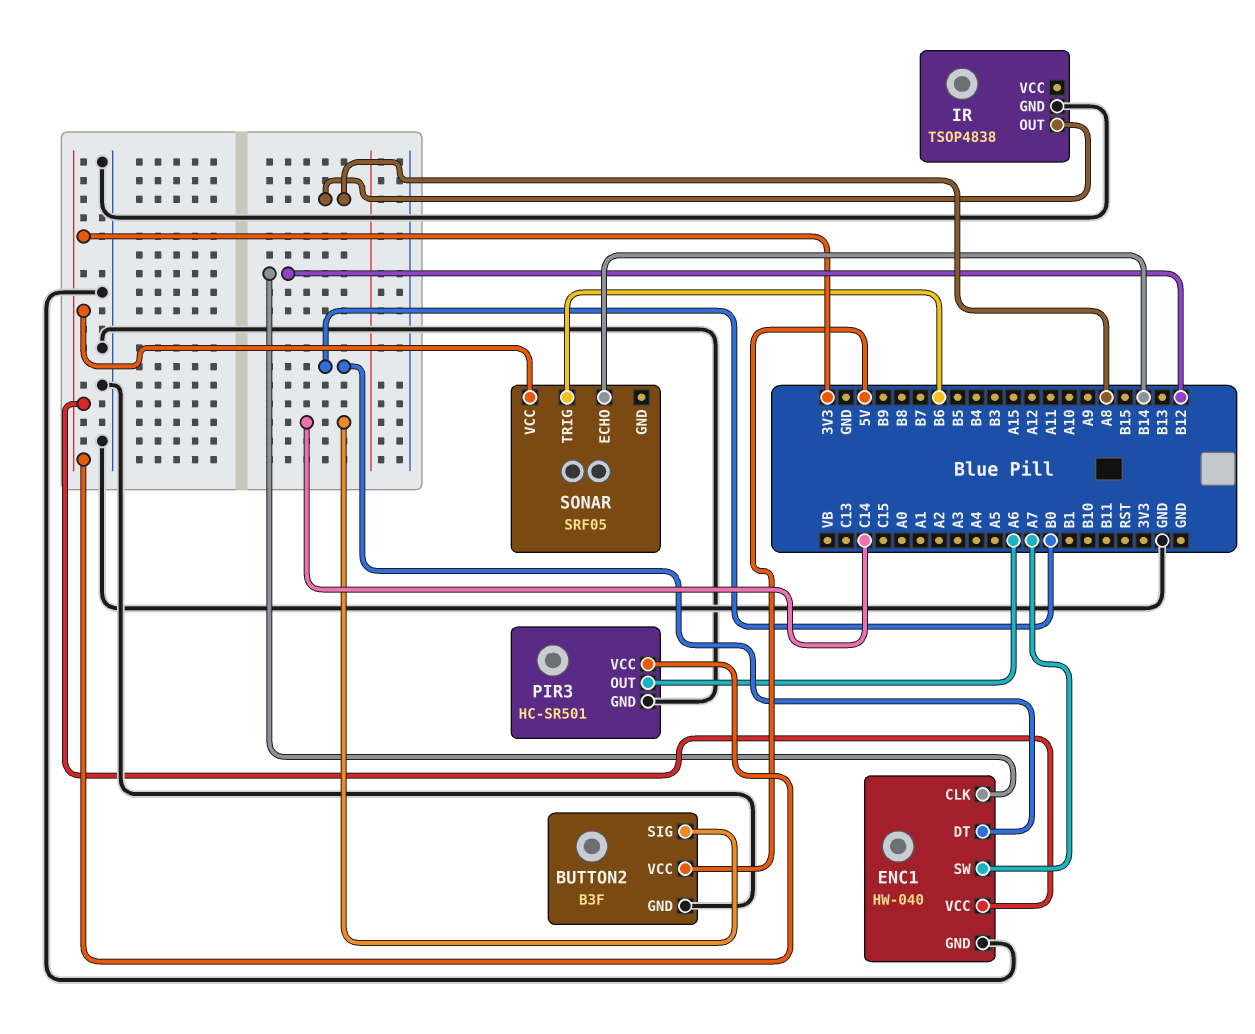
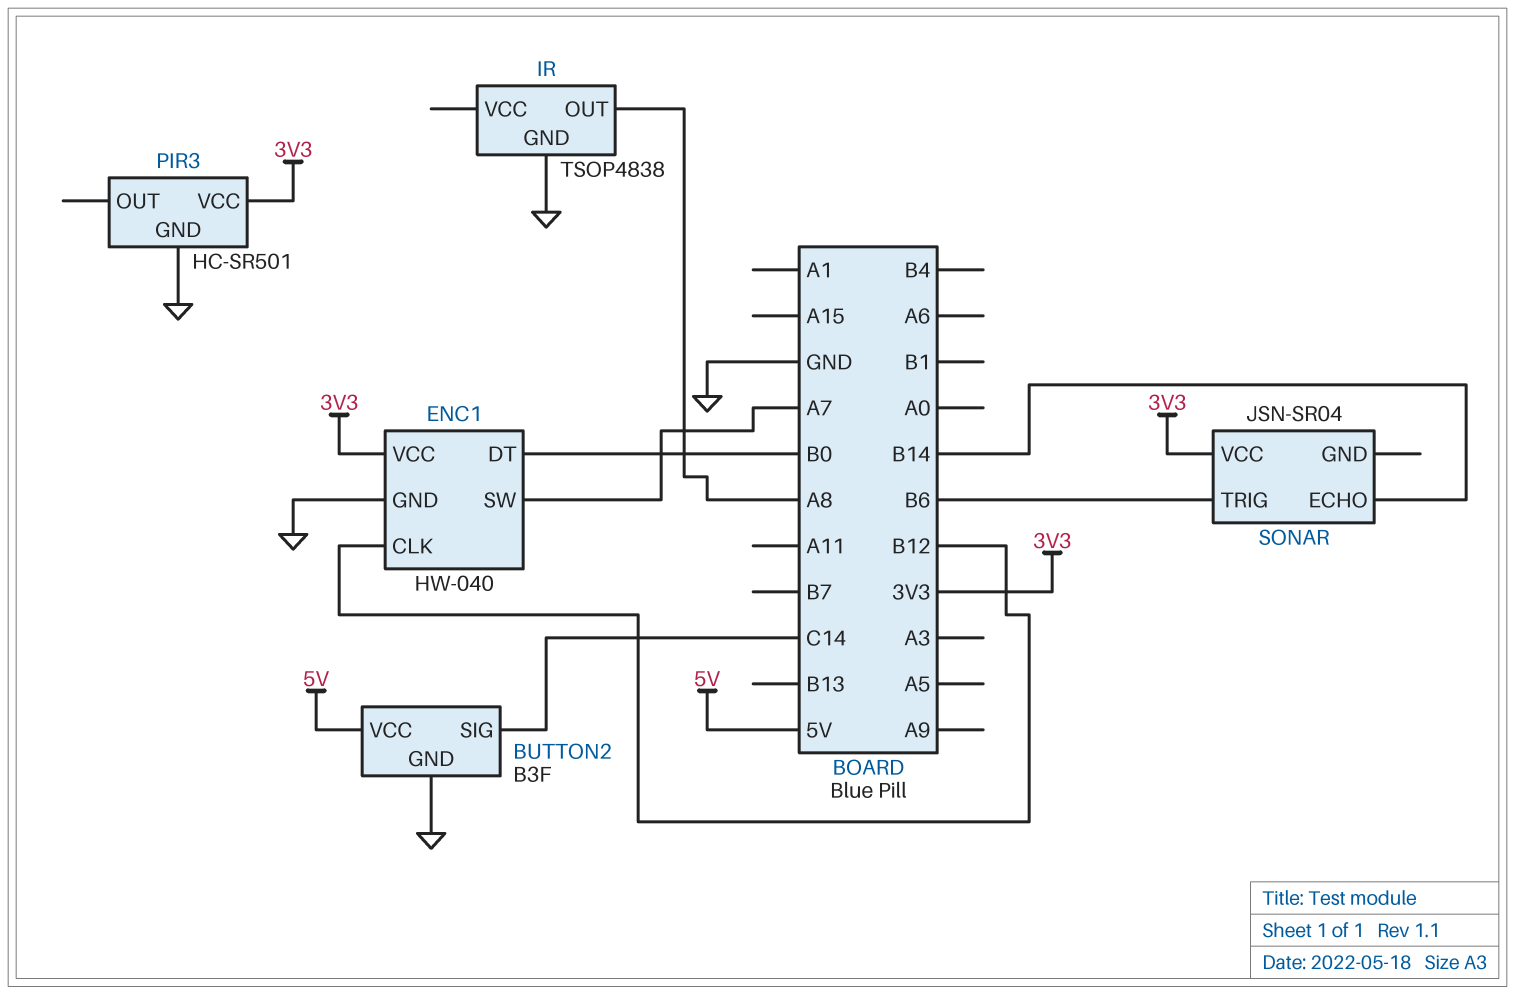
PIR3 pin OUT: A6 -> none
SONAR: SRF05 -> JSN-SR04

